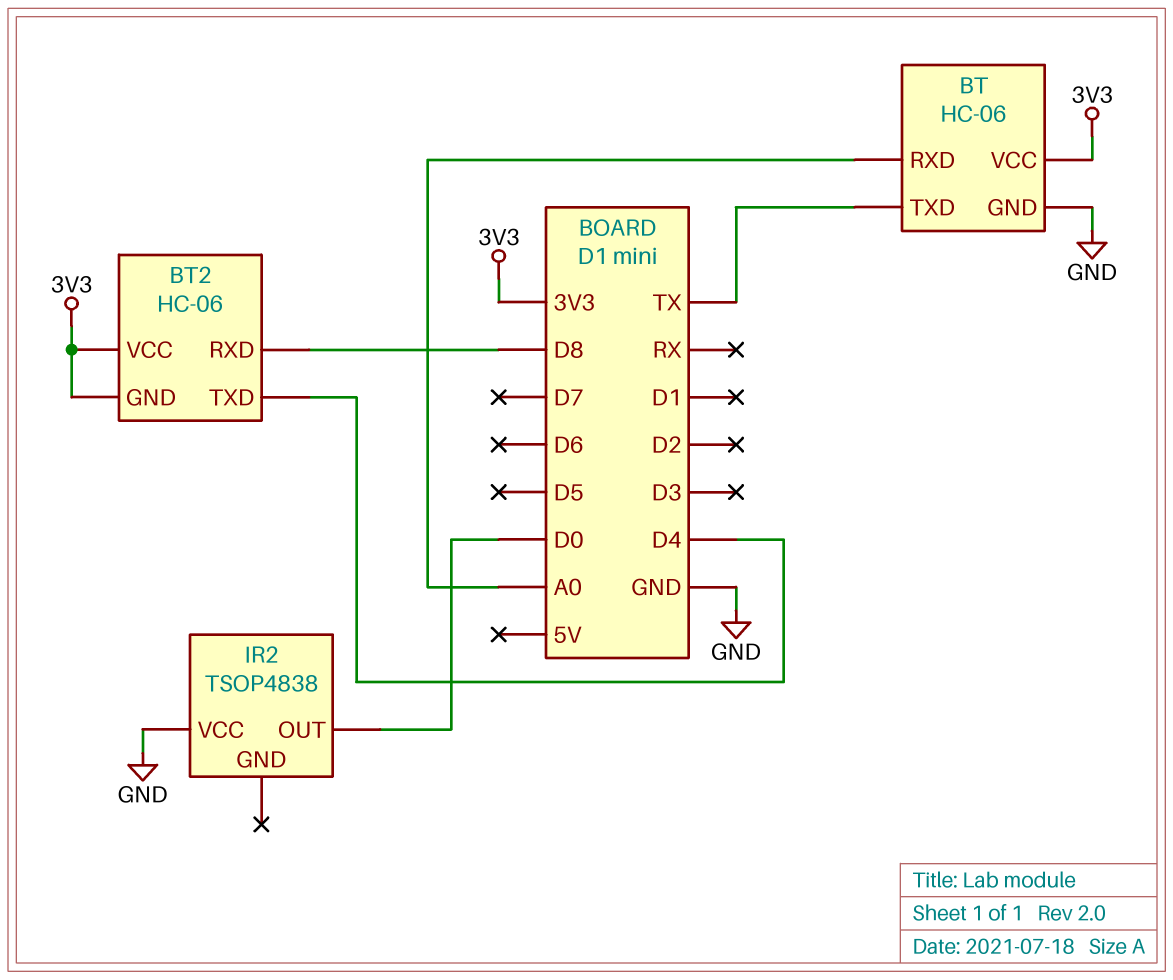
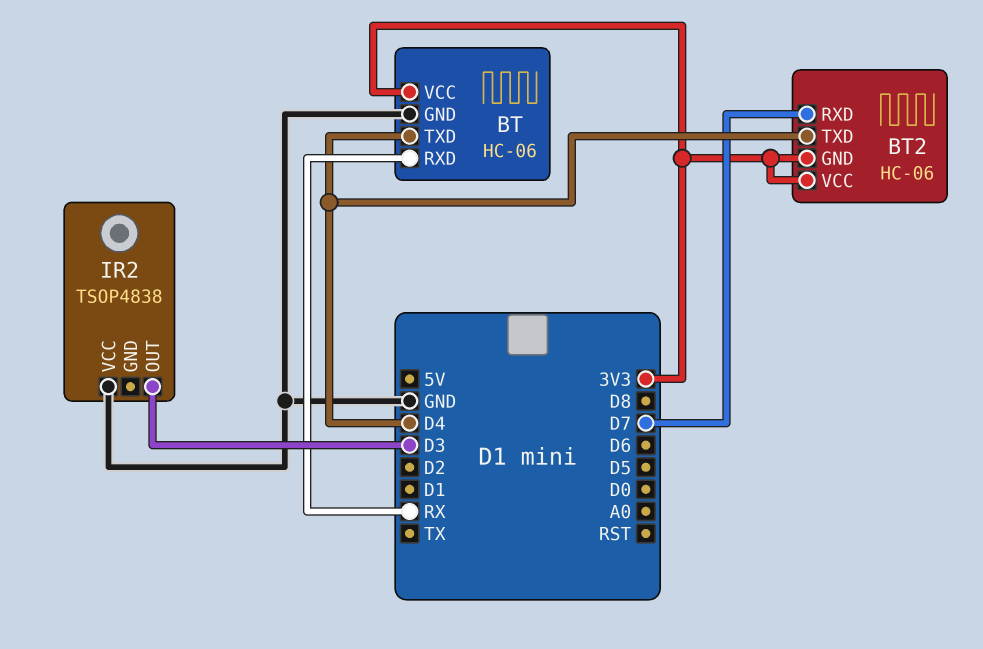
BT pin RXD: A0 -> RX
BT pin TXD: TX -> D4
BT2 pin RXD: D8 -> D7
IR2 pin OUT: D0 -> D3

